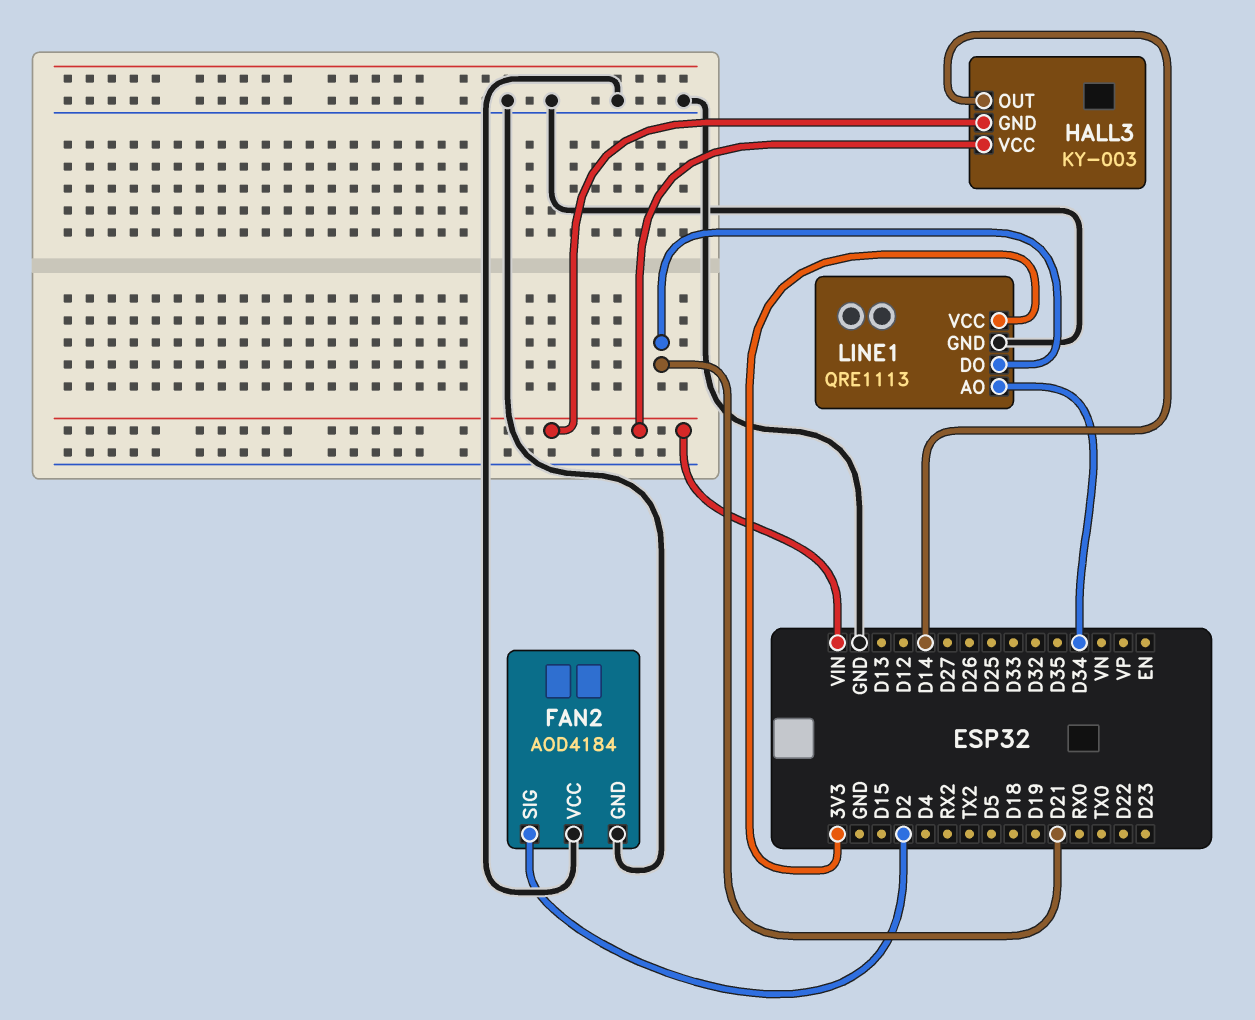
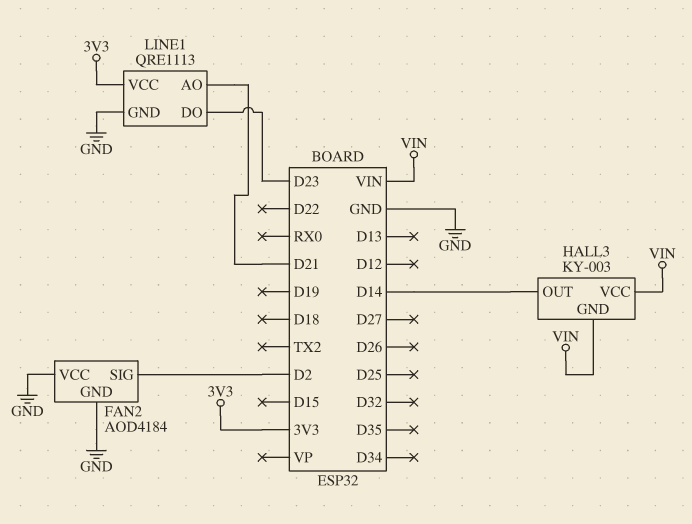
LINE1 pin AO: D34 -> D21
LINE1 pin DO: D21 -> D23

